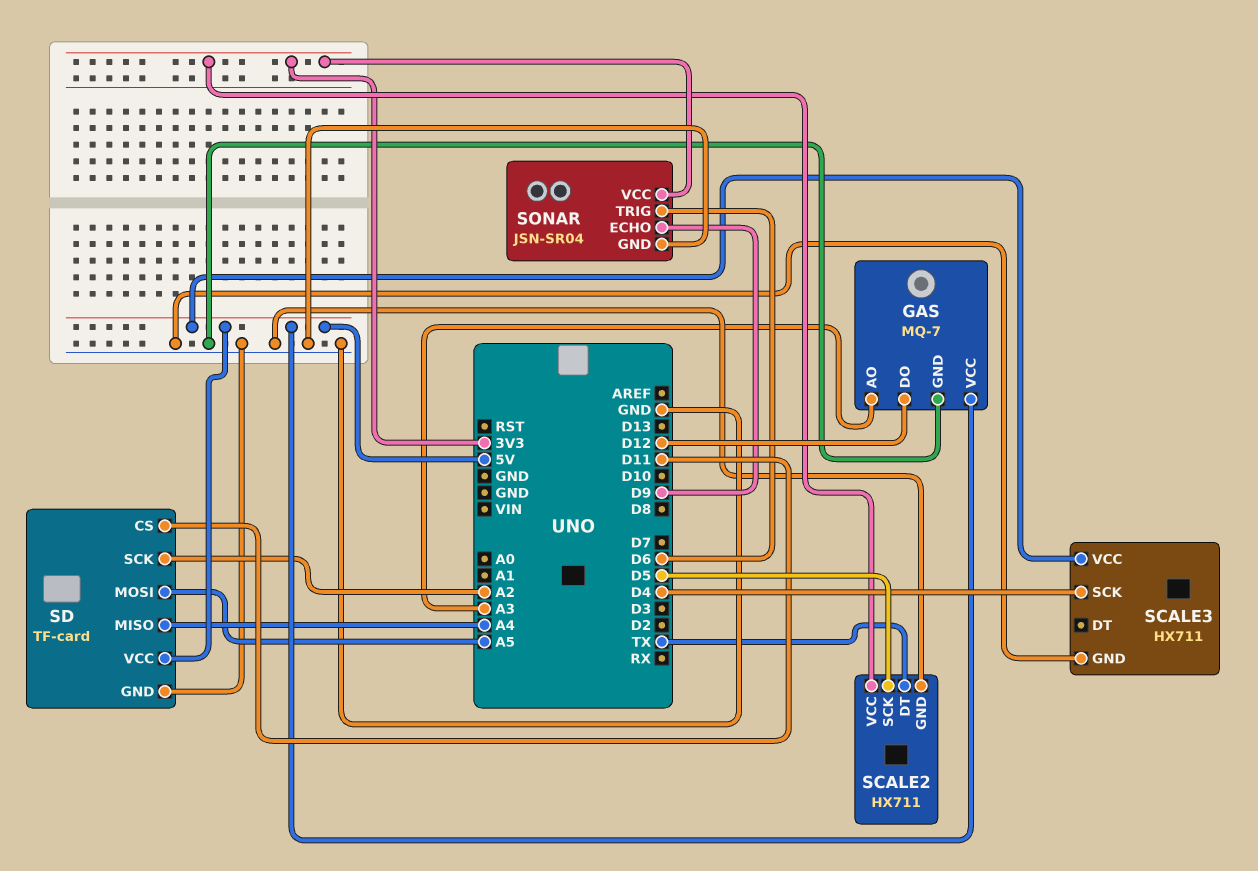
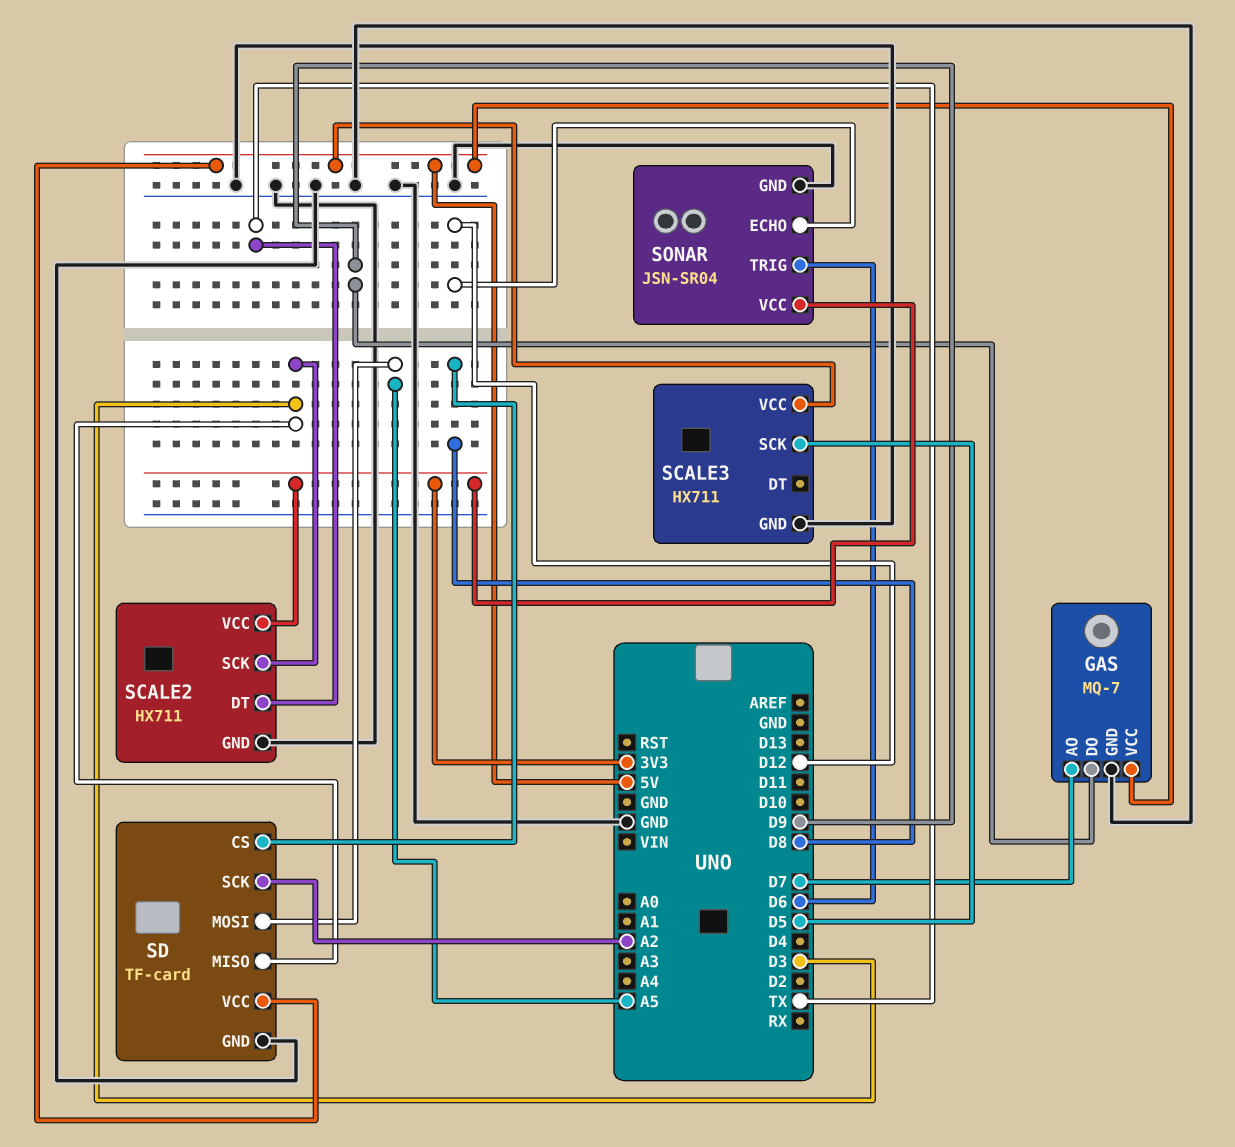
GAS pin AO: A3 -> D7
GAS pin DO: D12 -> D9
SCALE2 pin SCK: D5 -> D3
SCALE3 pin SCK: D4 -> D5
SD pin CS: D11 -> D8
SD pin MISO: A4 -> D3
SONAR pin ECHO: D9 -> D12

